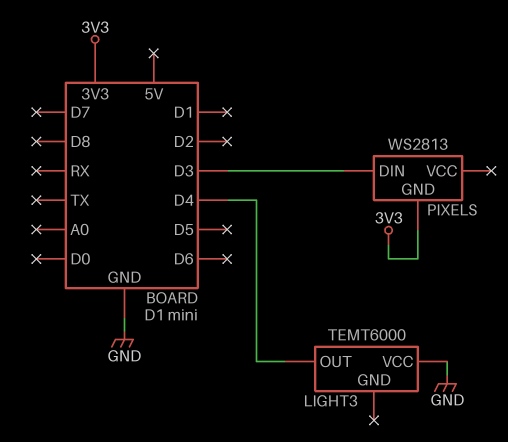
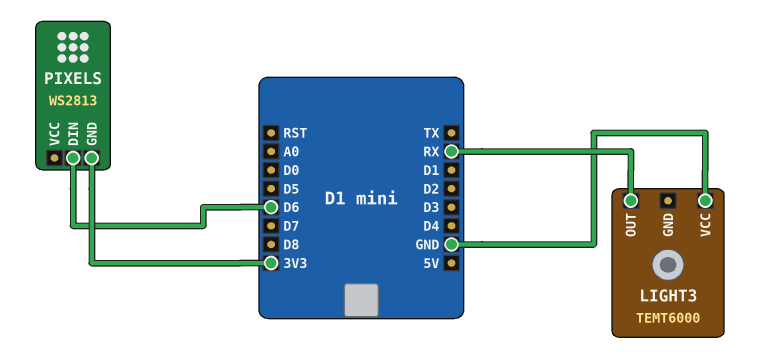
LIGHT3 pin OUT: D4 -> RX
PIXELS pin DIN: D3 -> D6

